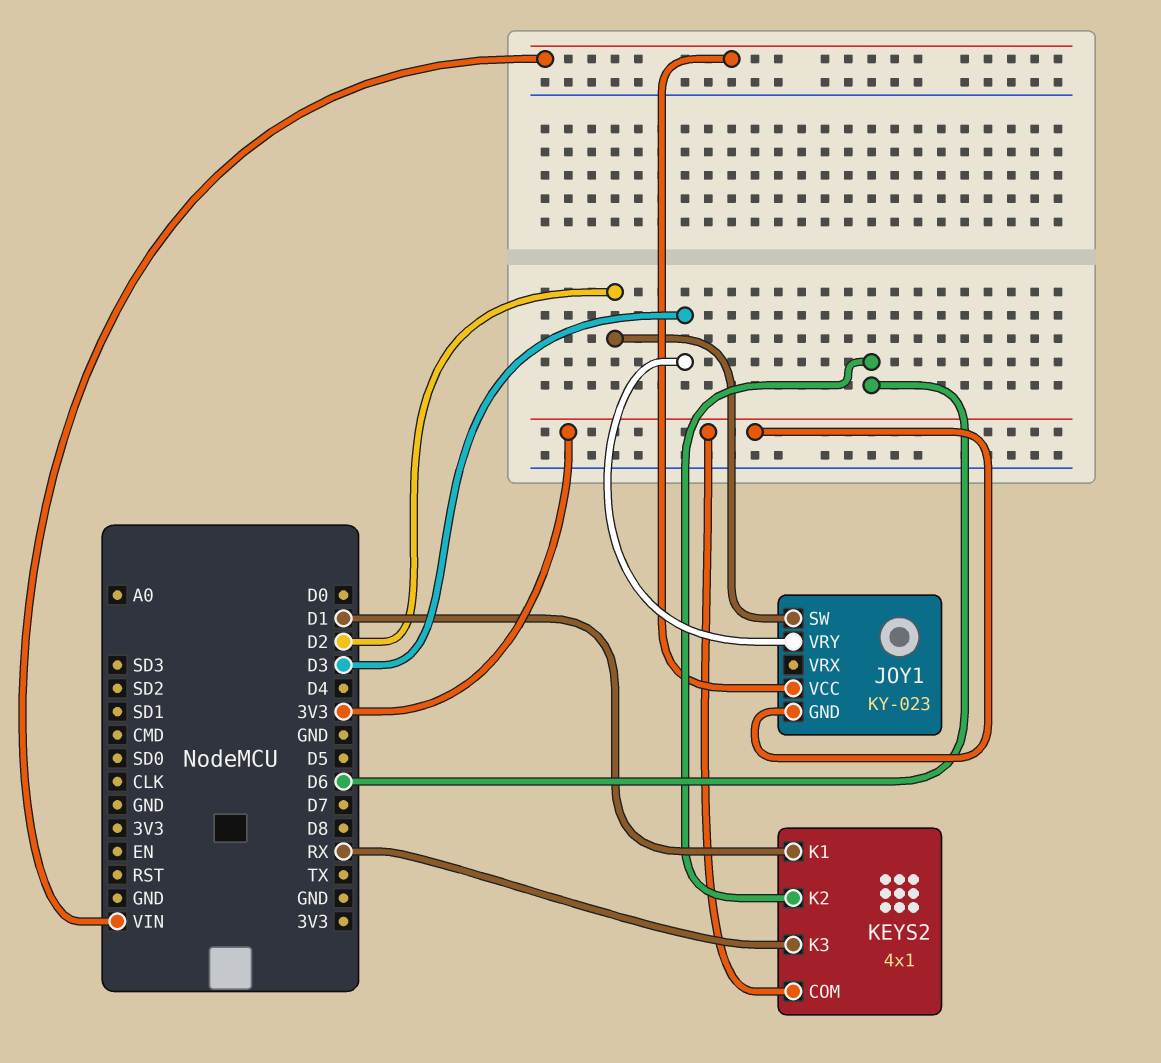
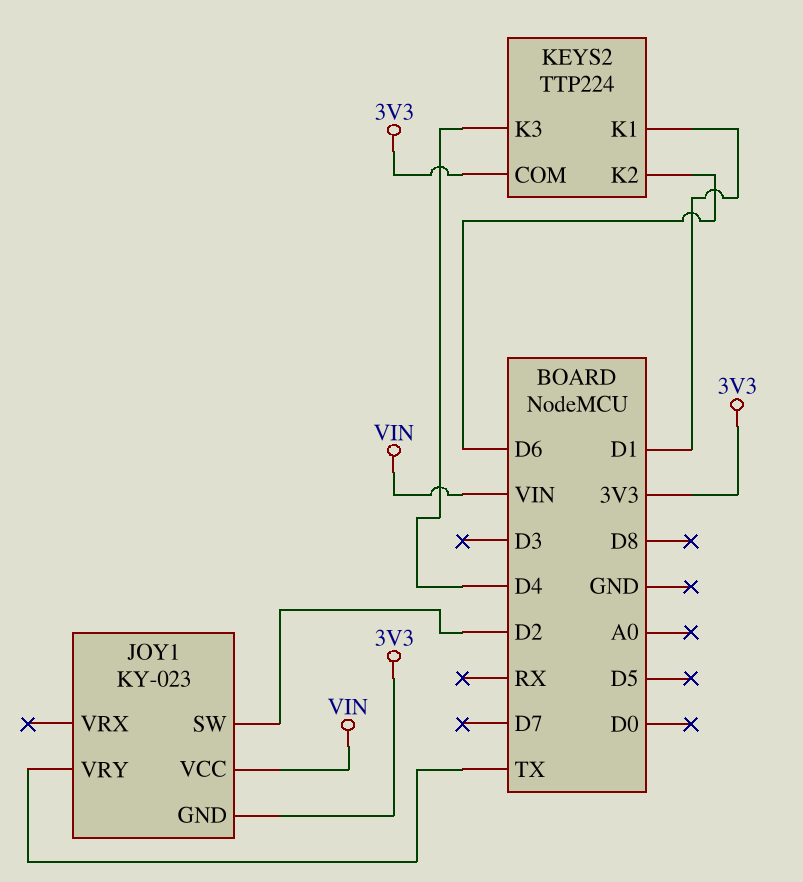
JOY1 pin VRY: D3 -> TX
KEYS2: 4x1 -> TTP224
KEYS2 pin K3: RX -> D4

